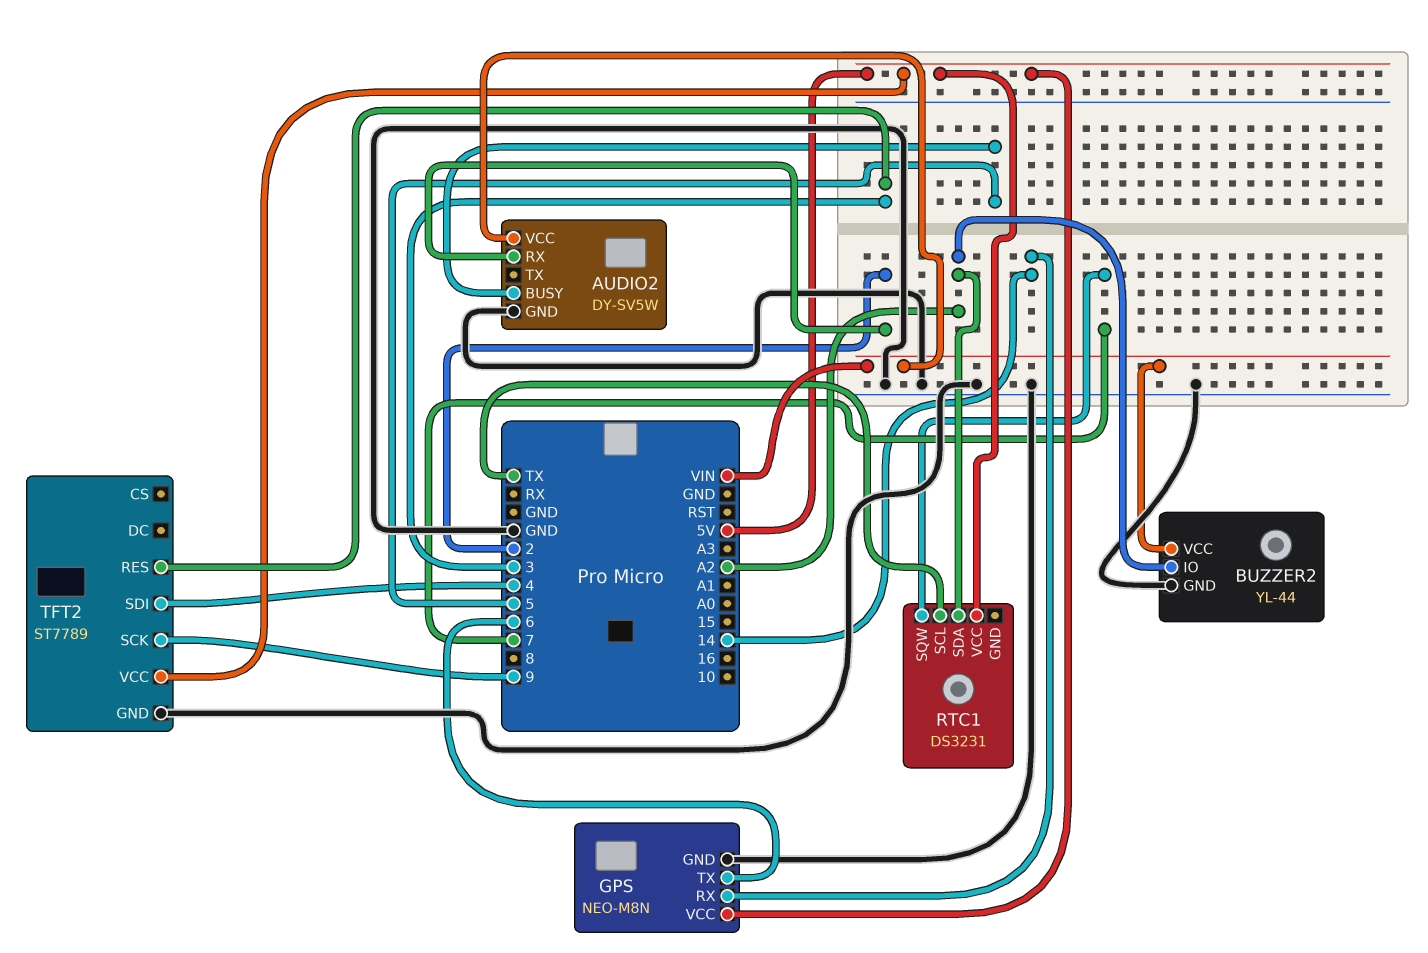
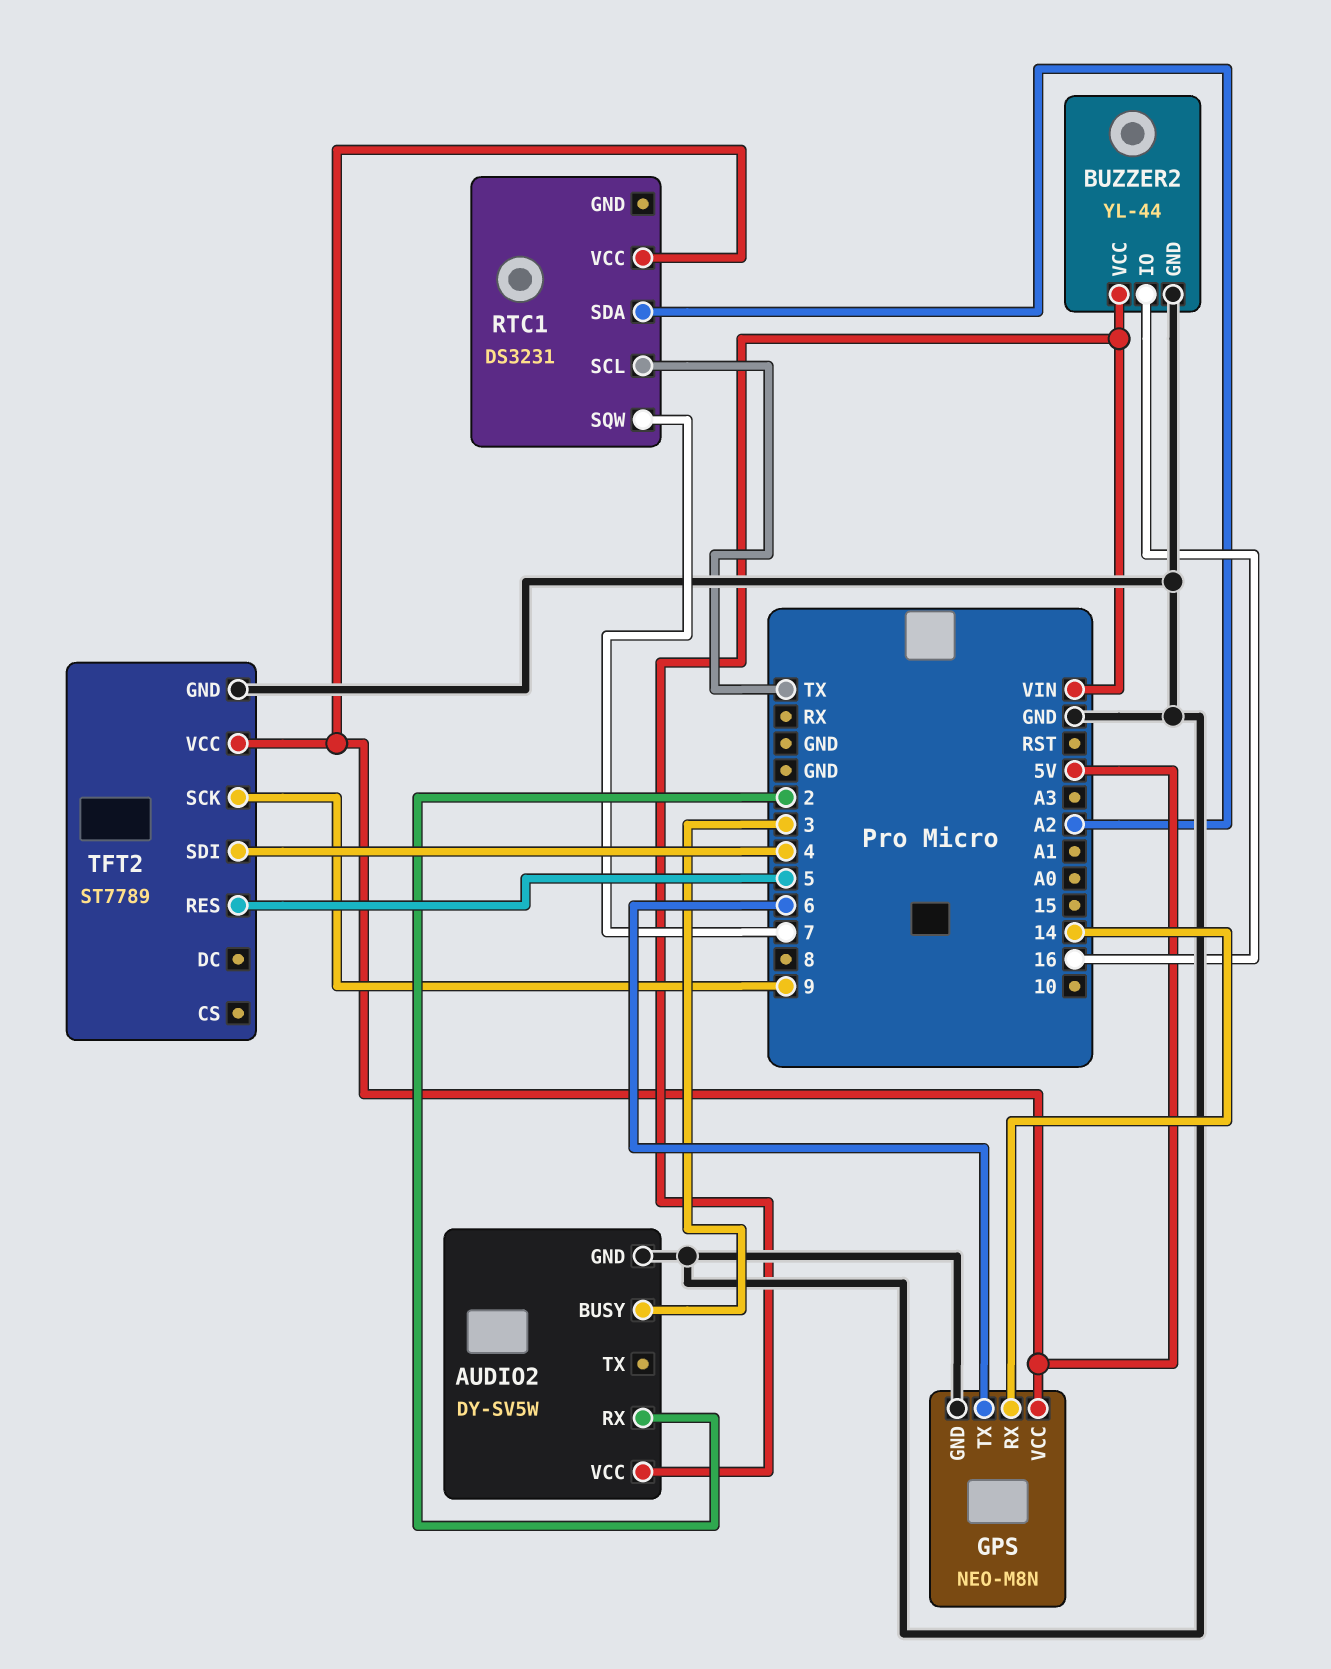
AUDIO2 pin BUSY: 5 -> 3
BUZZER2 pin IO: A2 -> 16
TFT2 pin RES: 3 -> 5

